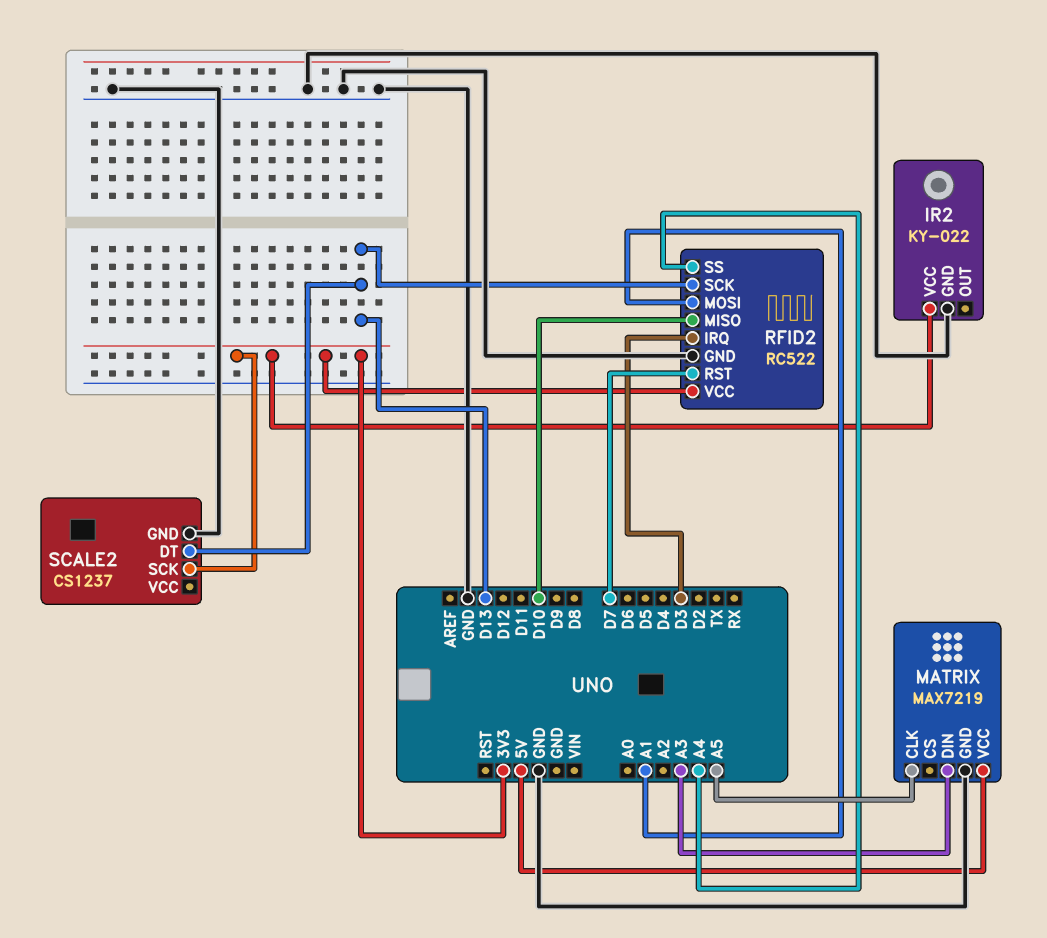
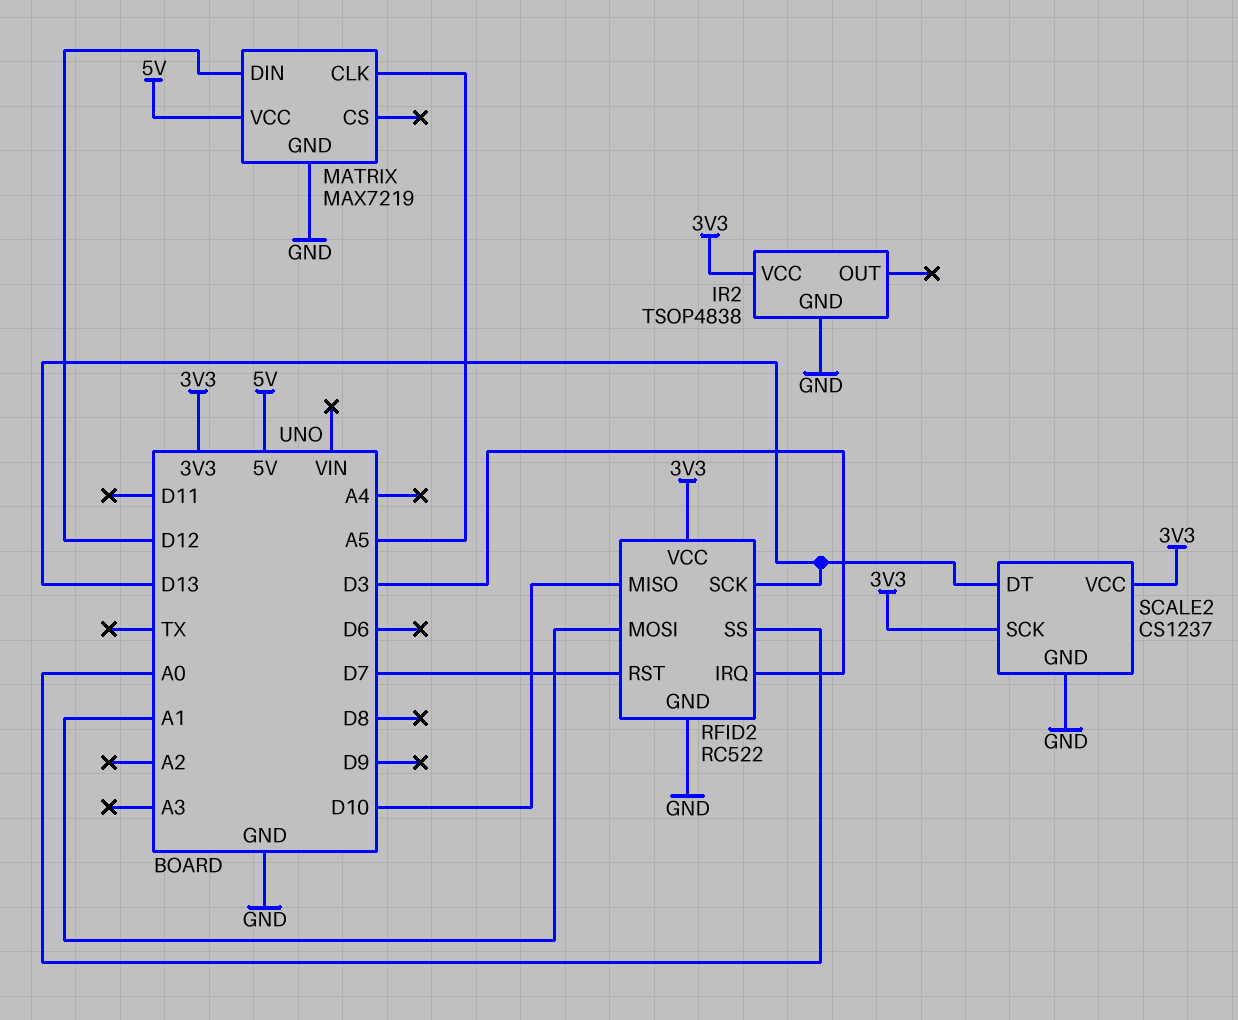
IR2: KY-022 -> TSOP4838
MATRIX pin DIN: A3 -> D12
RFID2 pin SS: A4 -> A0
SCALE2 pin VCC: none -> 3V3

